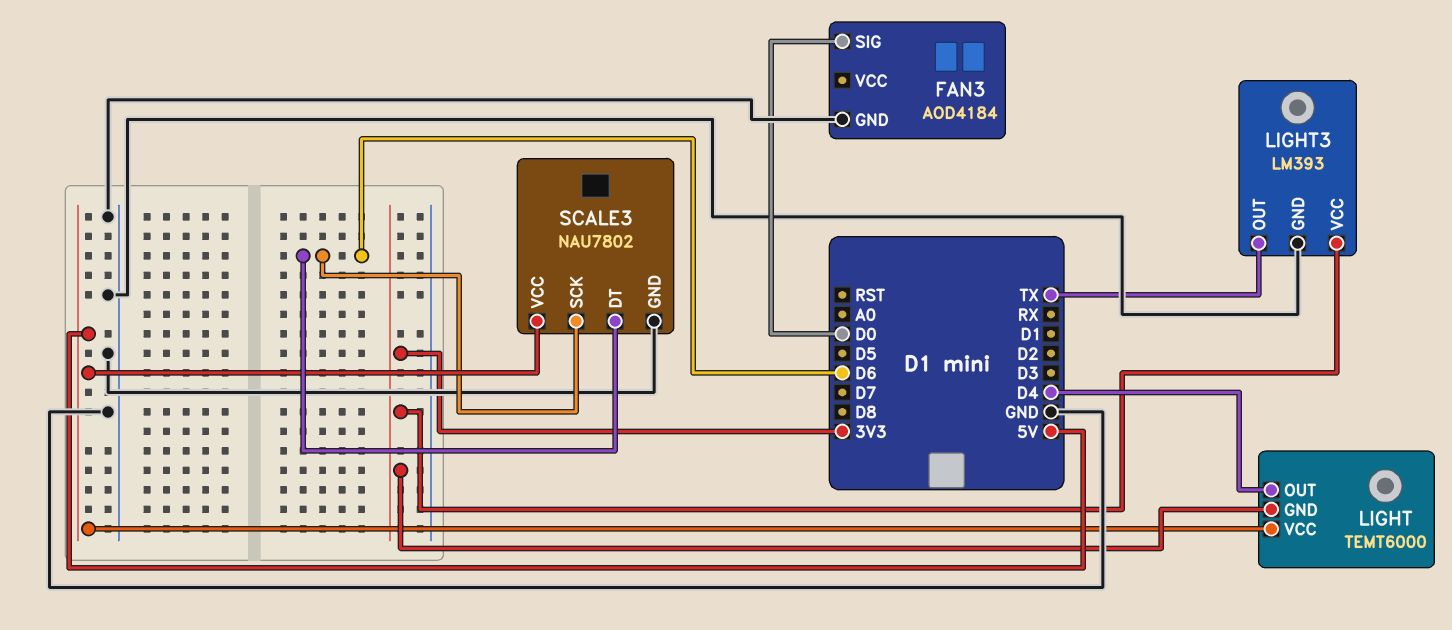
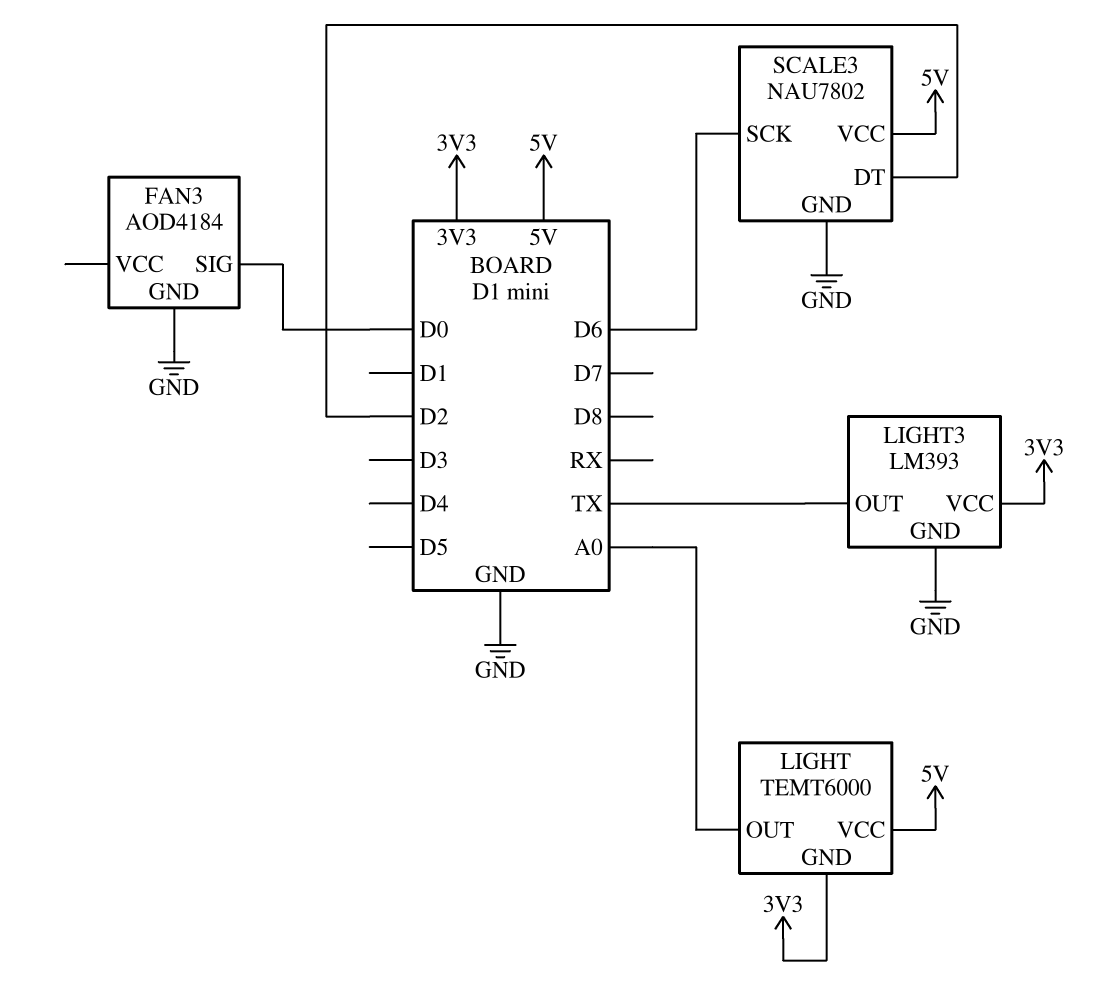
LIGHT pin OUT: D4 -> A0
SCALE3 pin DT: D6 -> D2

